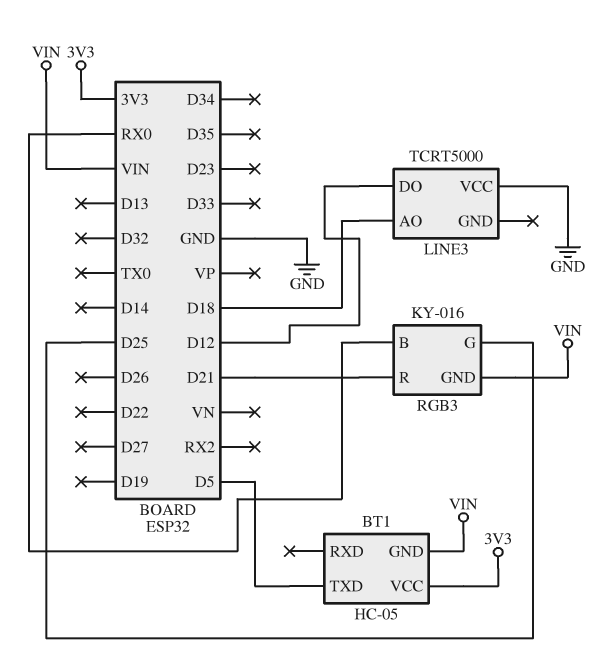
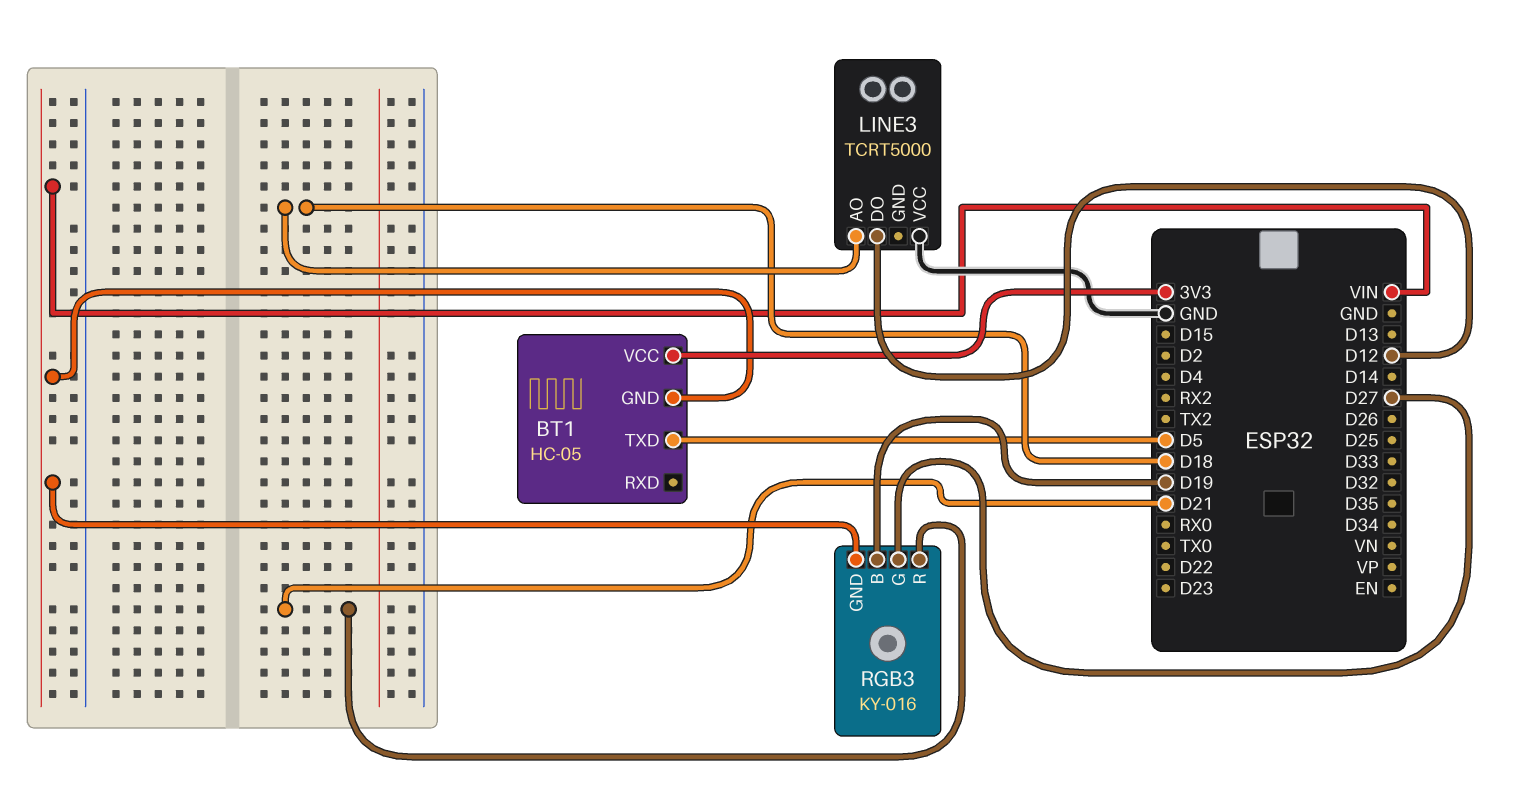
RGB3 pin B: RX0 -> D19
RGB3 pin G: D25 -> D27

